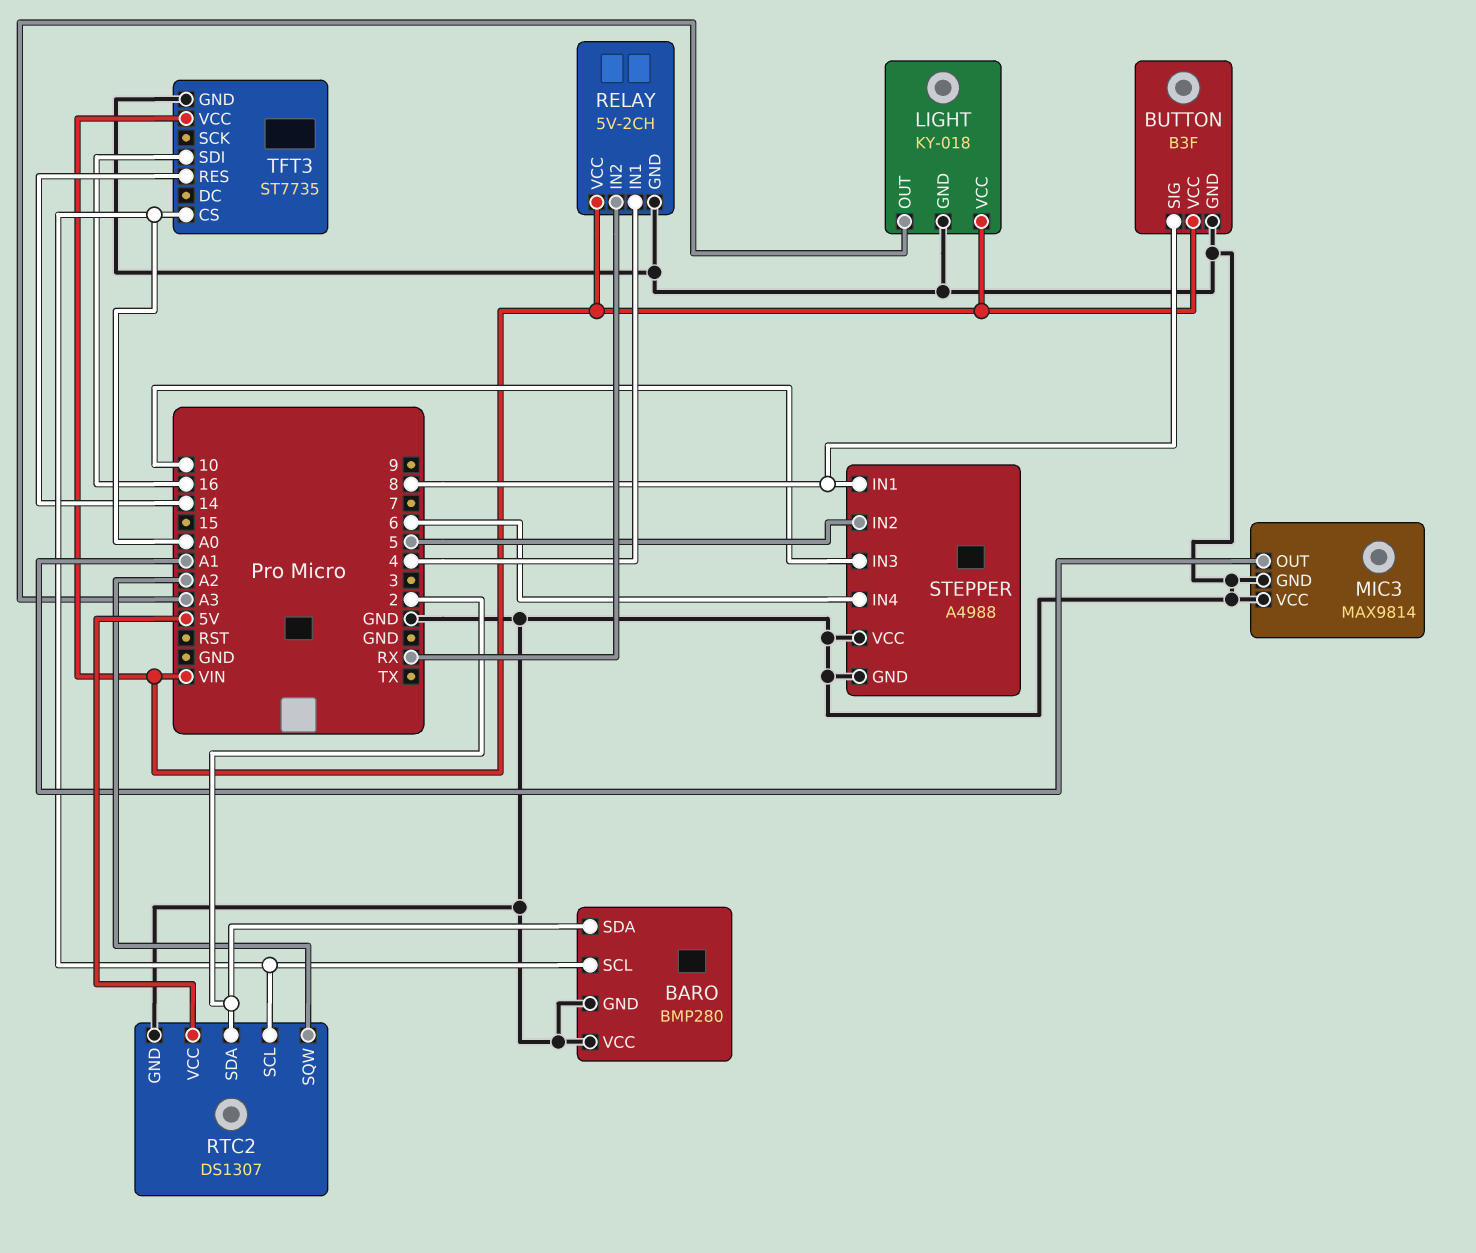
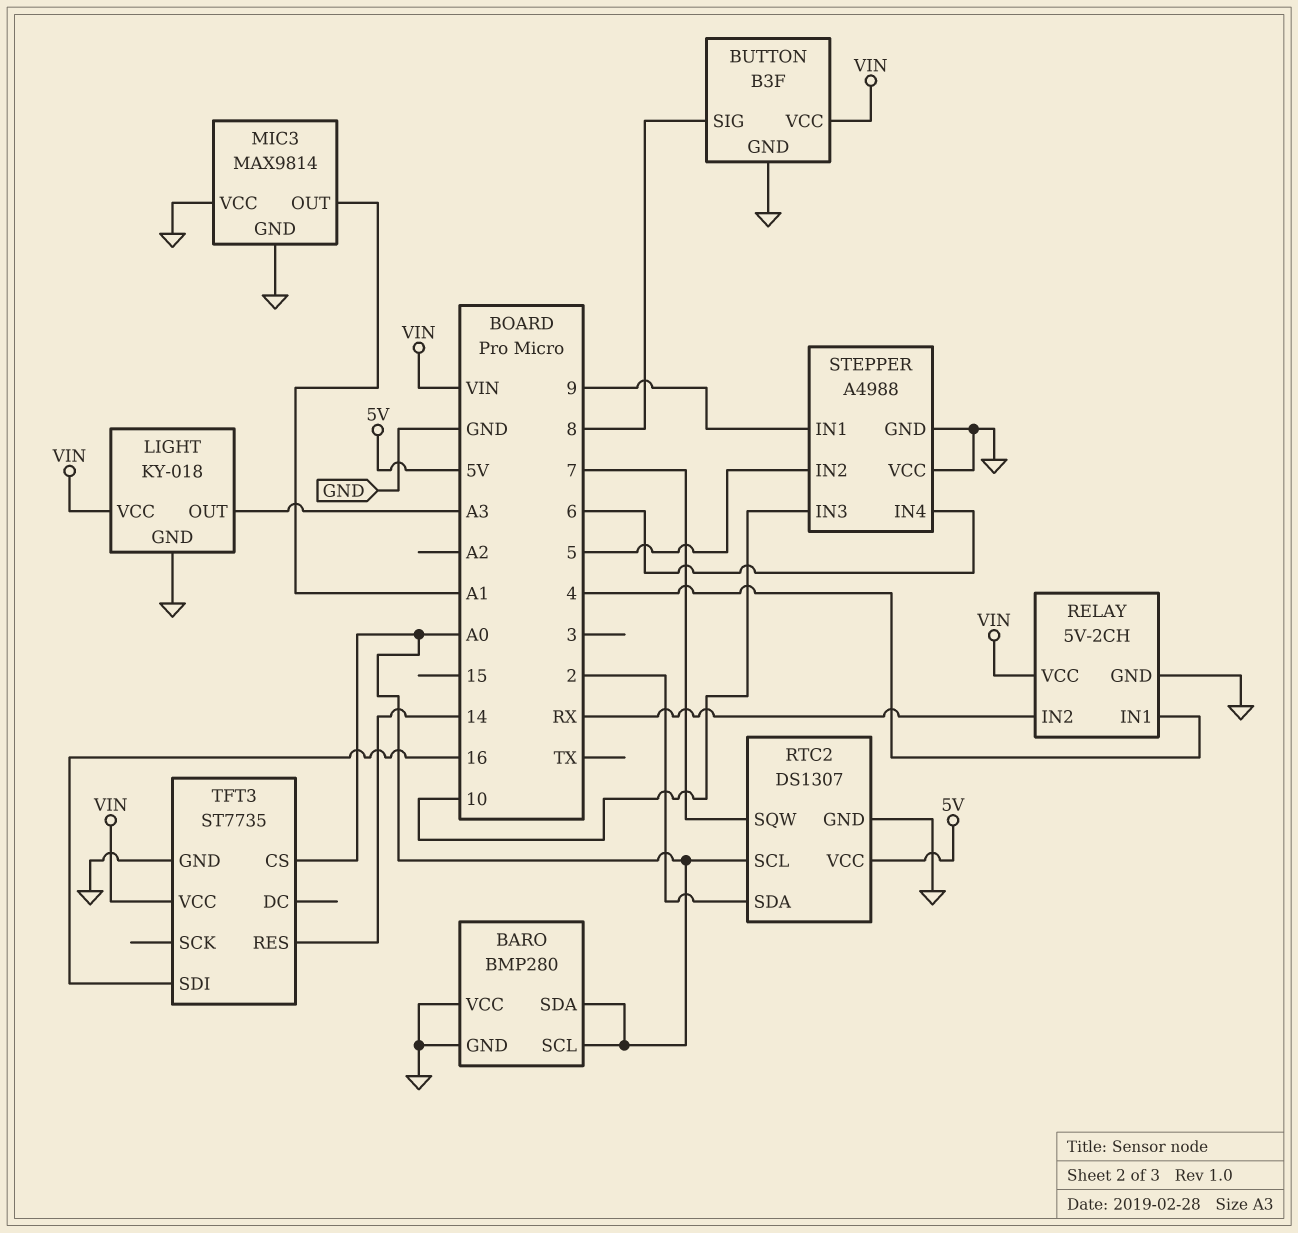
BARO pin SDA: 2 -> A0
RTC2 pin SQW: A2 -> 7
STEPPER pin IN1: 8 -> 9

